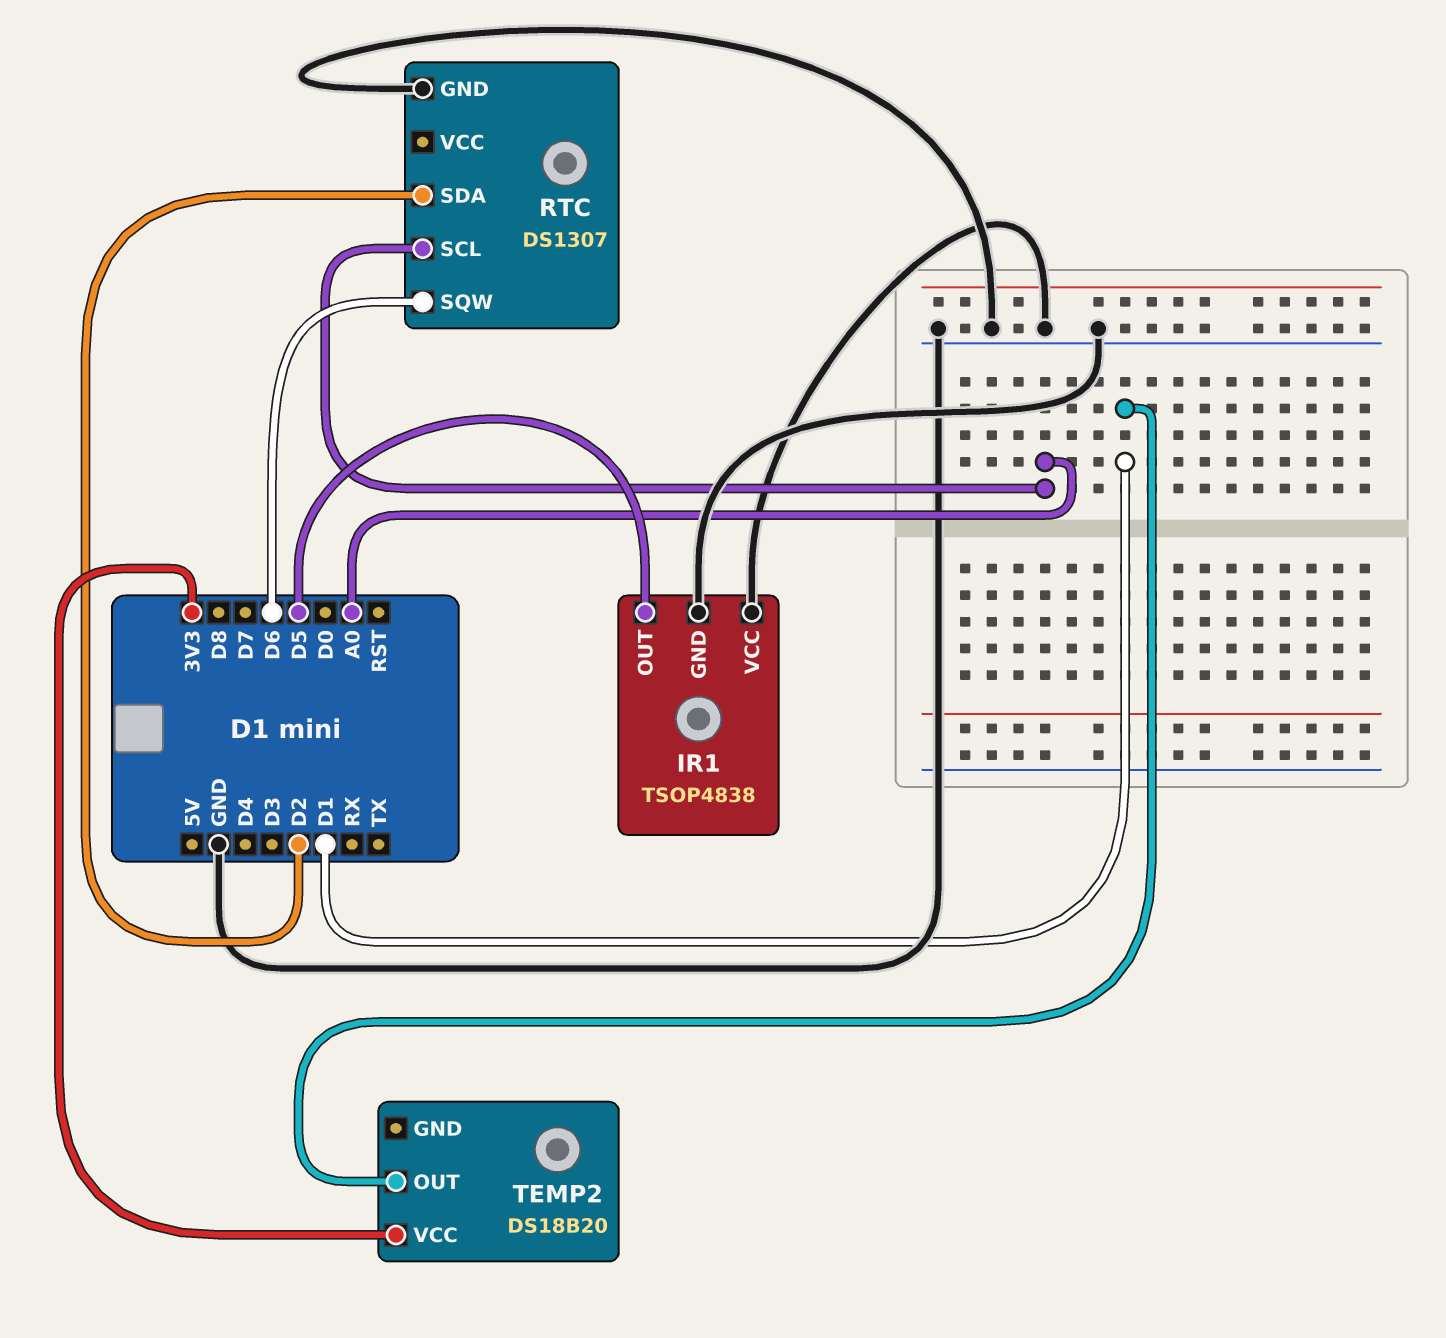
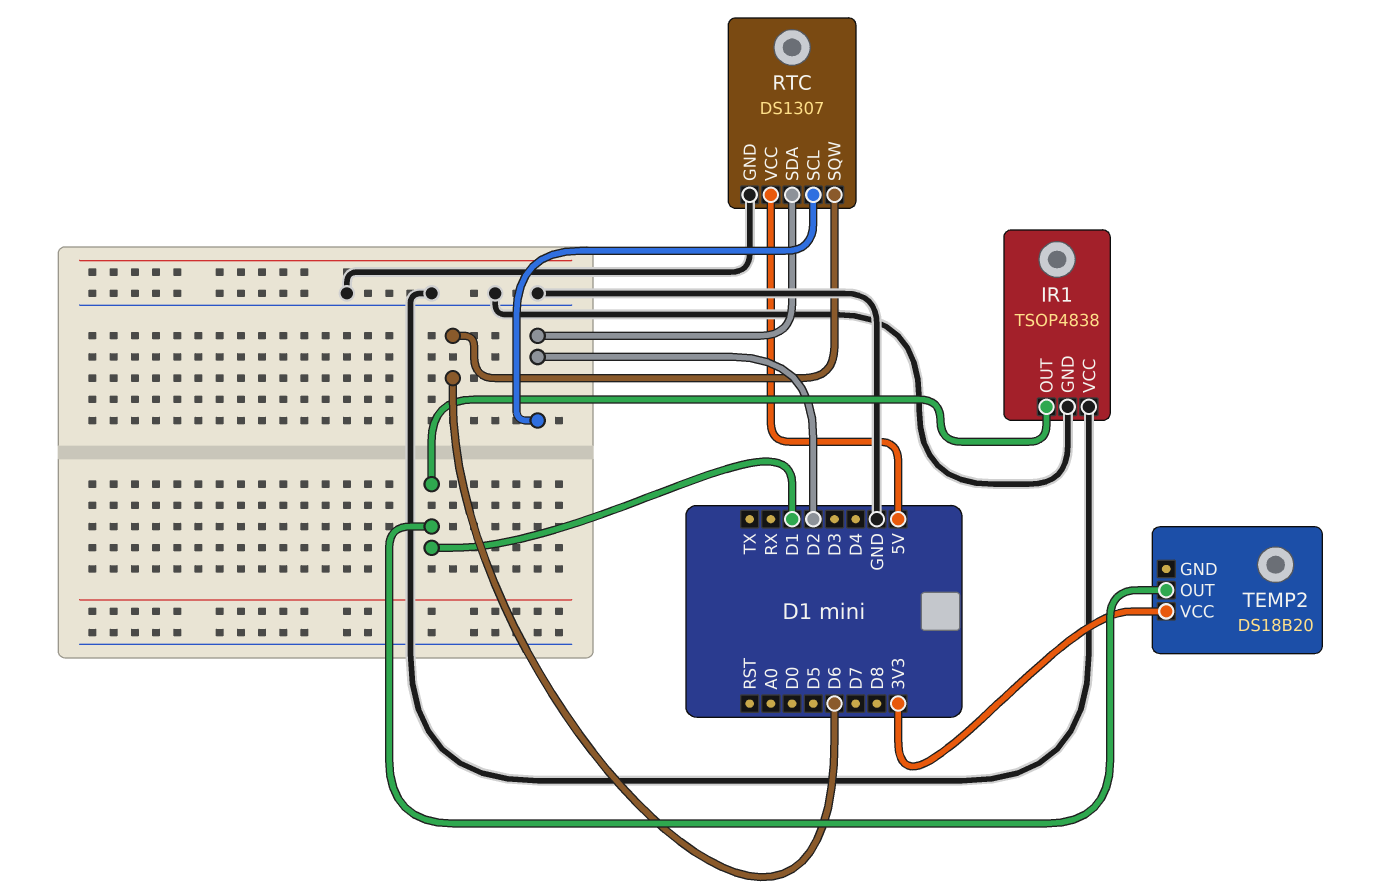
IR1 pin OUT: D5 -> D1
RTC pin SCL: A0 -> D2
RTC pin VCC: none -> 5V

